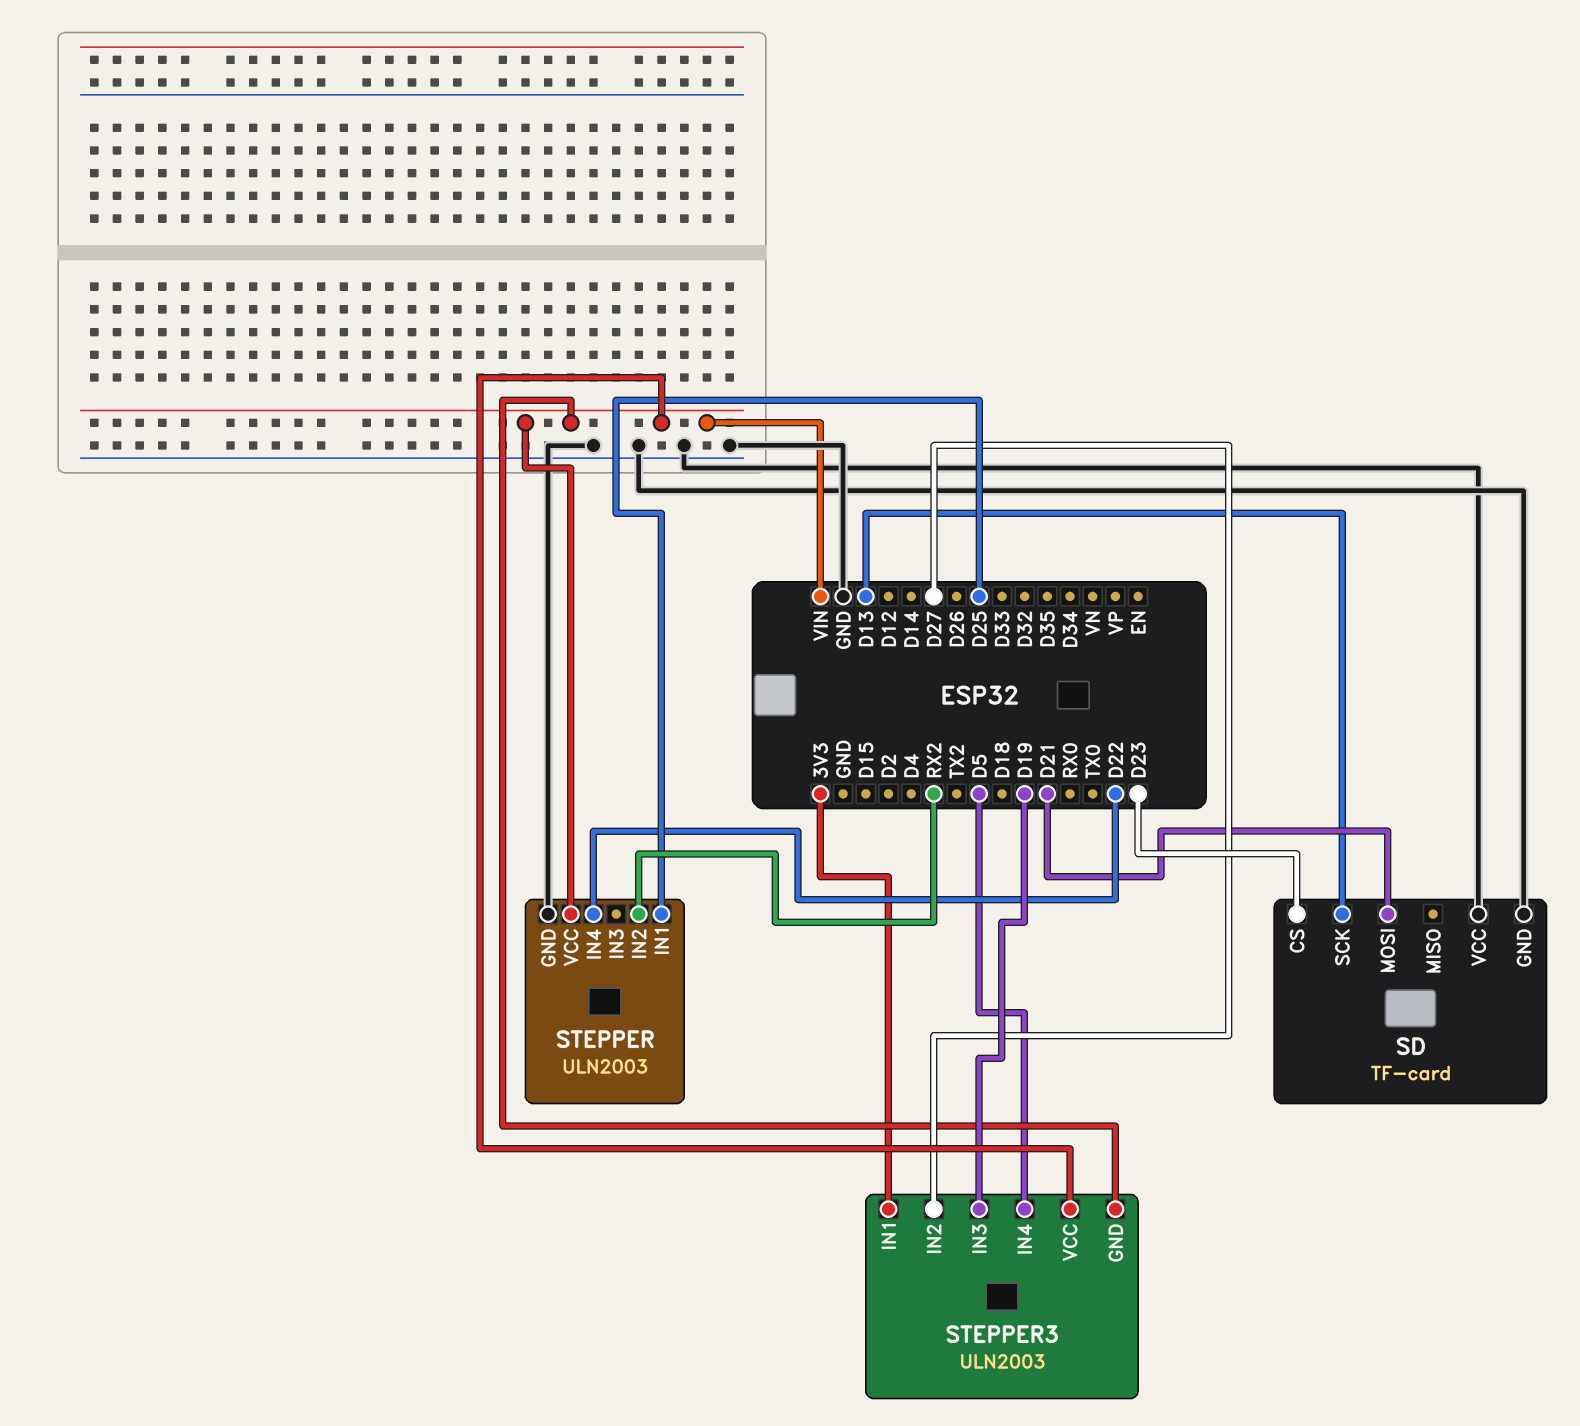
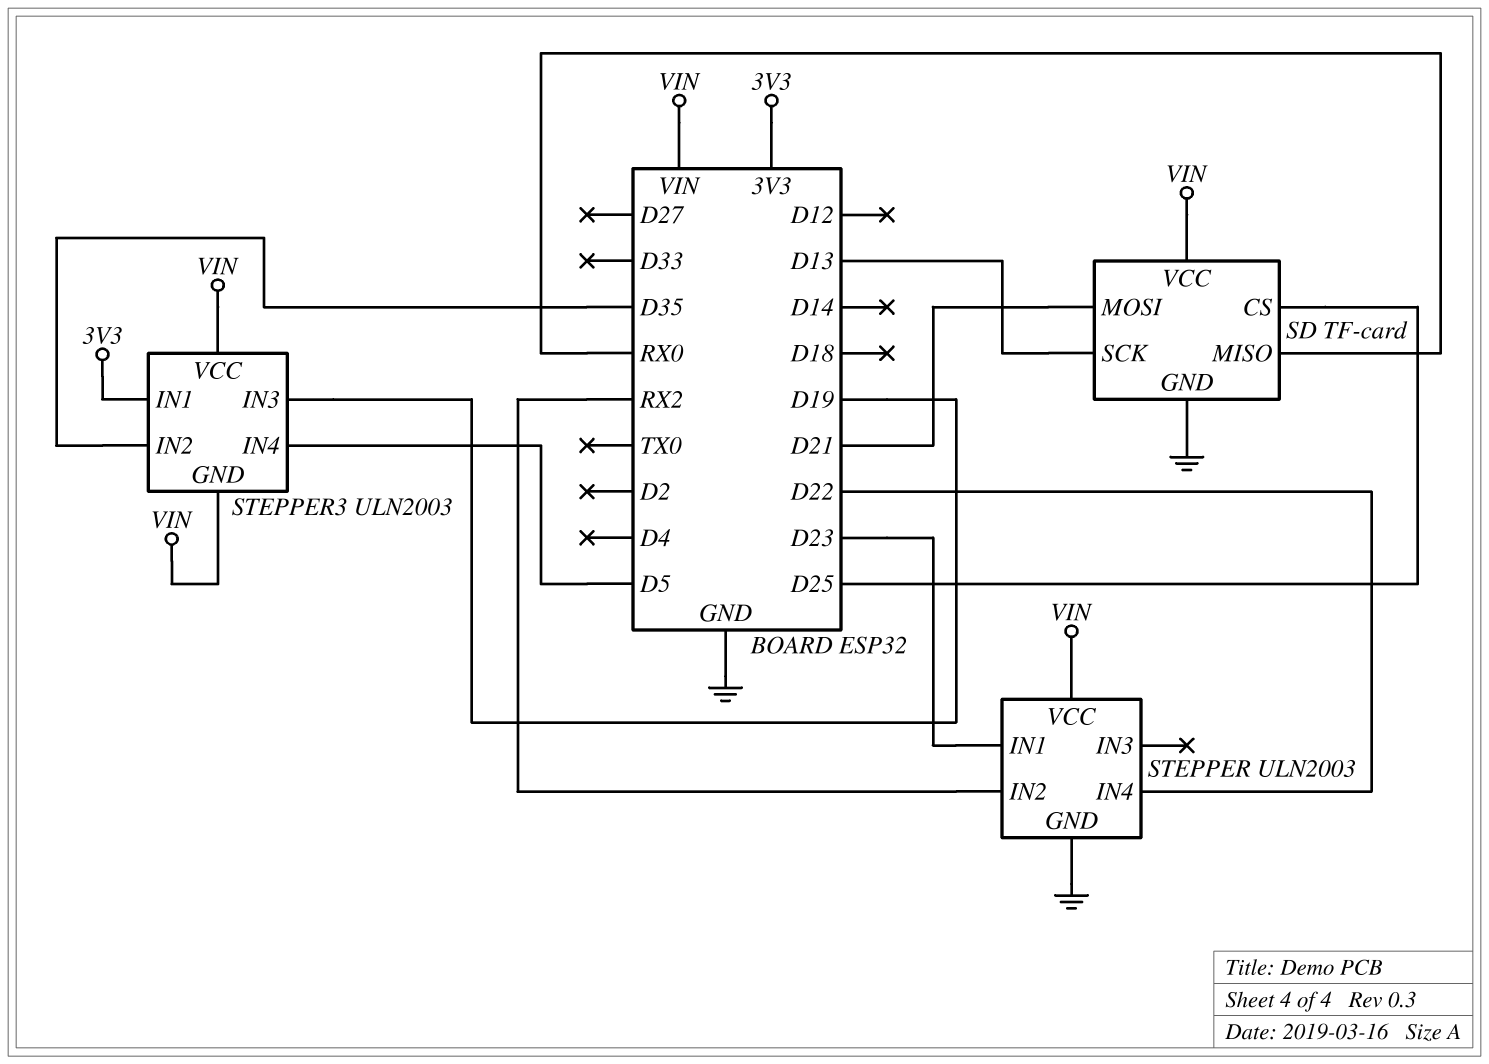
SD pin CS: D23 -> D25
SD pin MISO: none -> RX0
SD pin VCC: GND -> VIN
STEPPER pin IN1: D25 -> D23
STEPPER3 pin IN2: D27 -> D35

